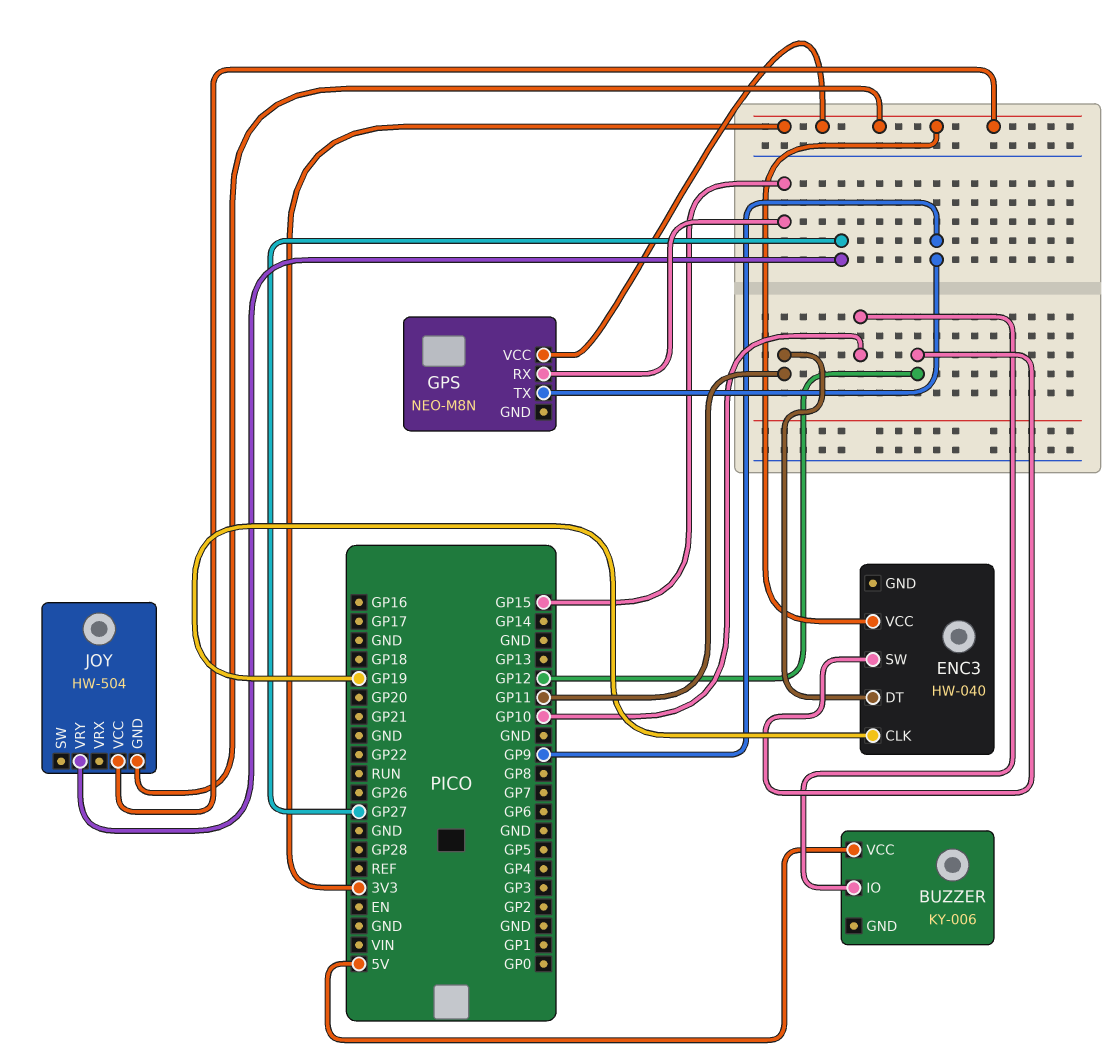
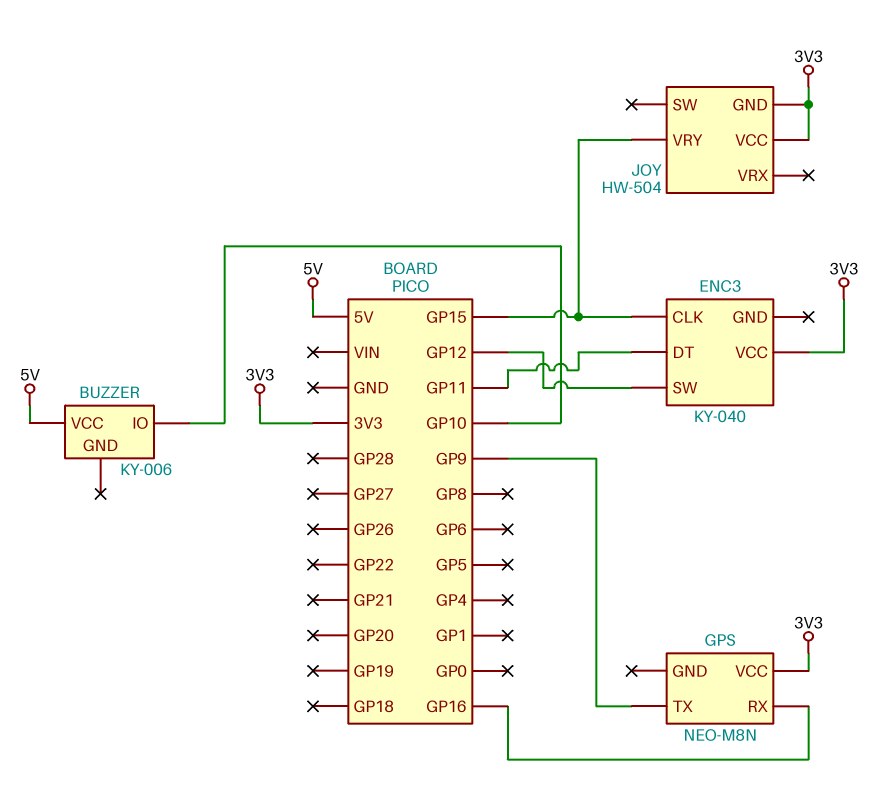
ENC3: HW-040 -> KY-040
ENC3 pin CLK: GP19 -> GP15
GPS pin RX: GP15 -> GP16
JOY pin VRY: GP27 -> GP15

